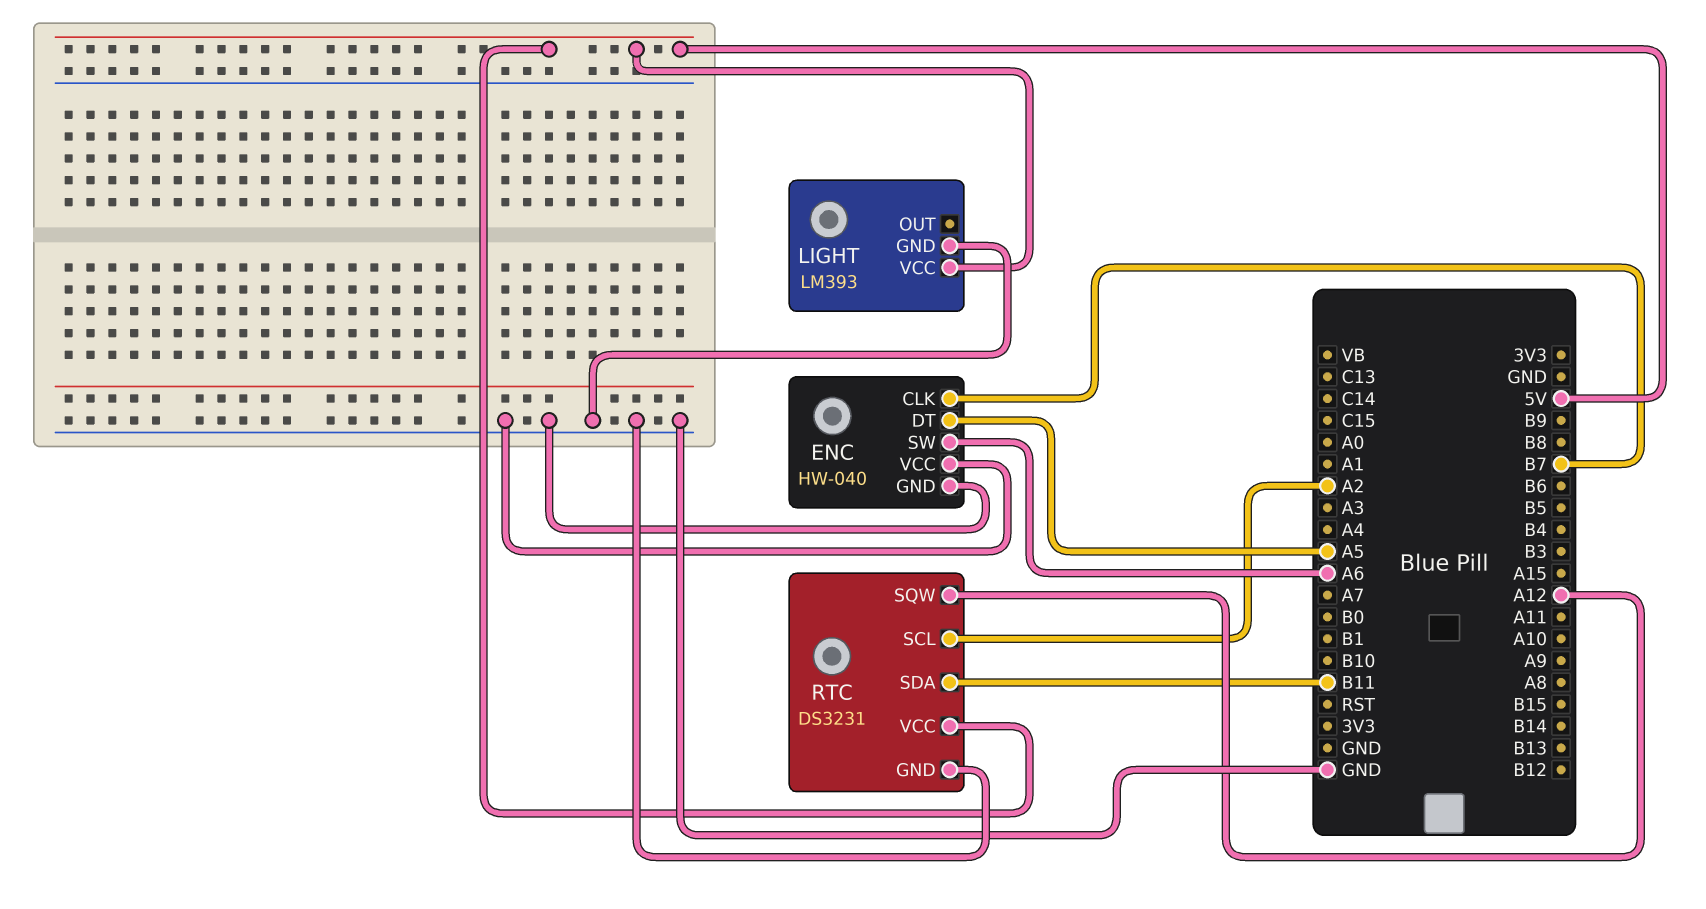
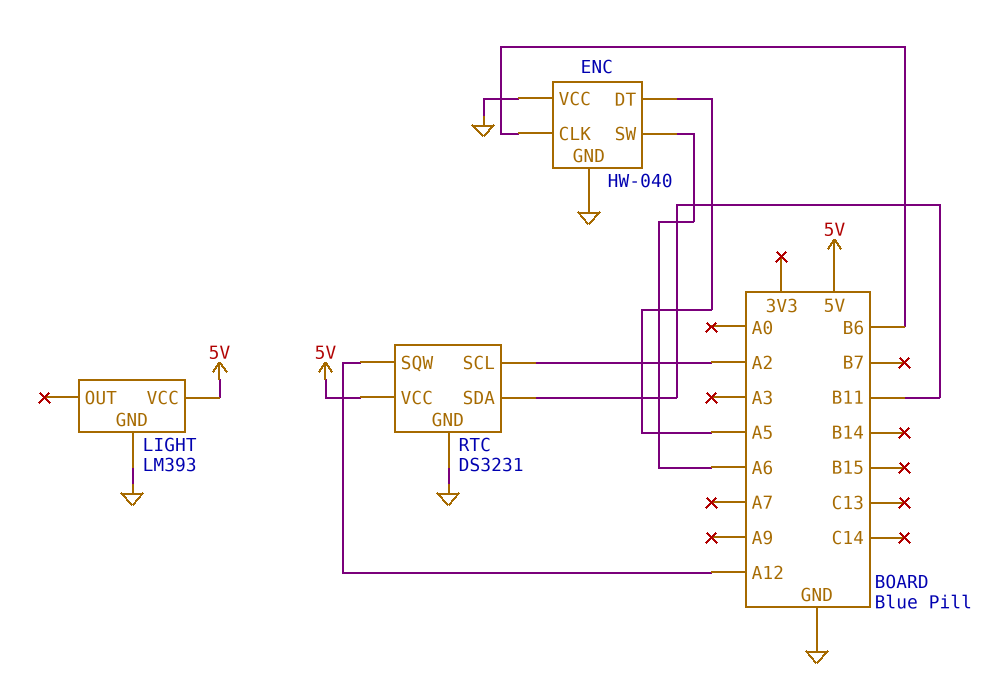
ENC pin CLK: B7 -> B6

